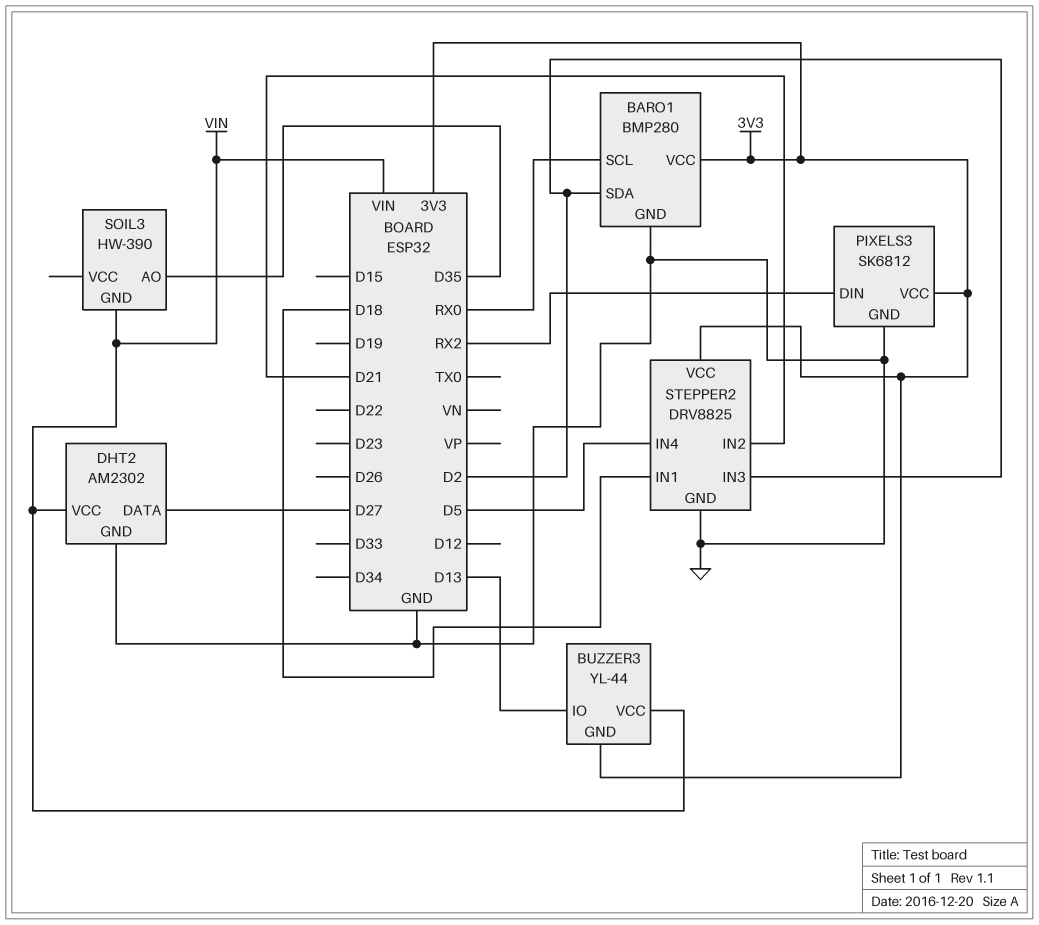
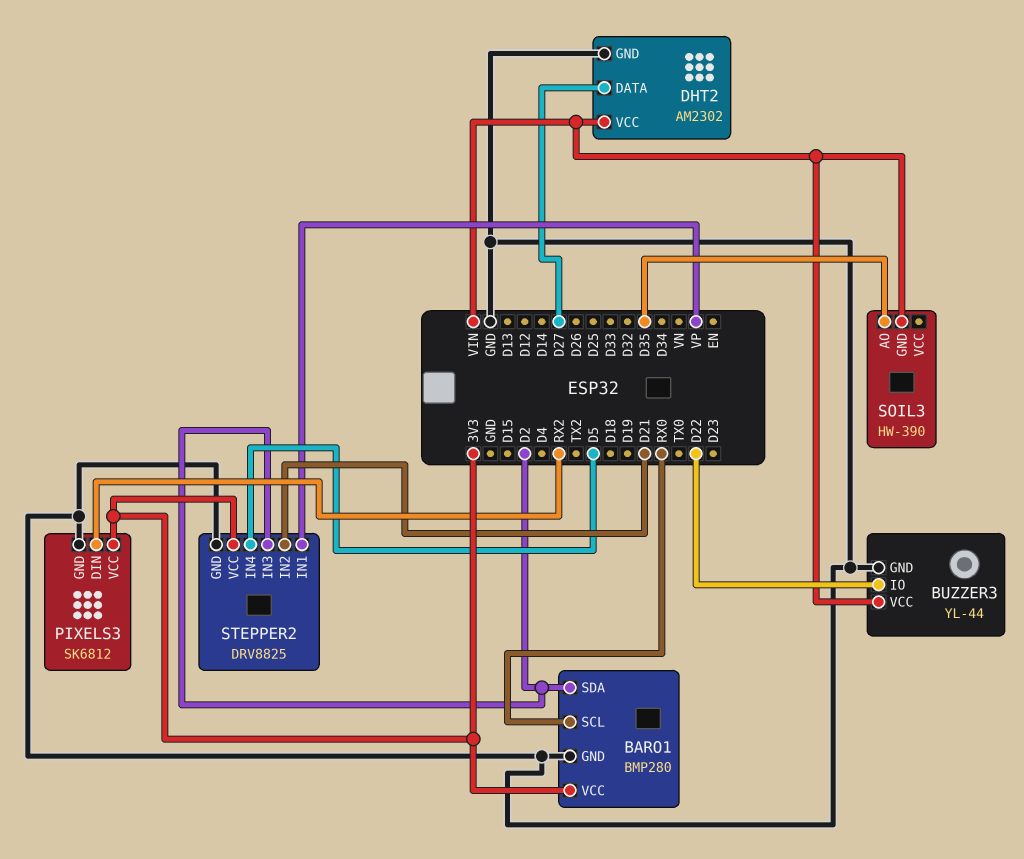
BUZZER3 pin GND: 3V3 -> GND
BUZZER3 pin IO: D13 -> D22
STEPPER2 pin IN1: D18 -> VP

